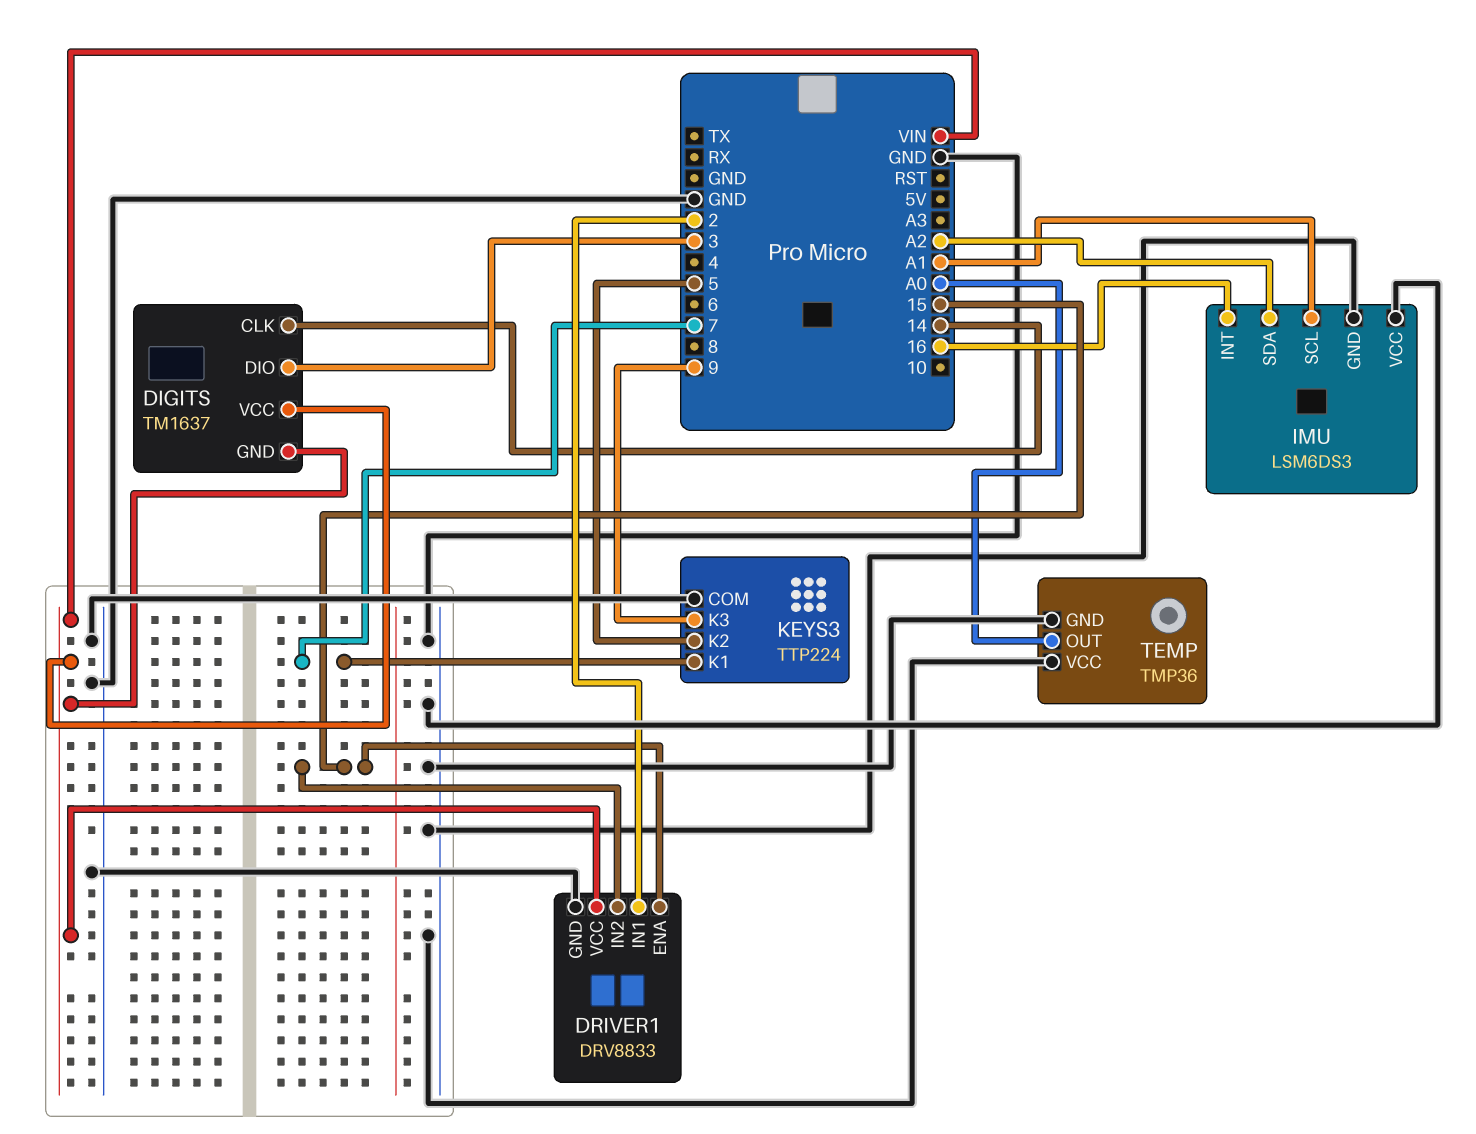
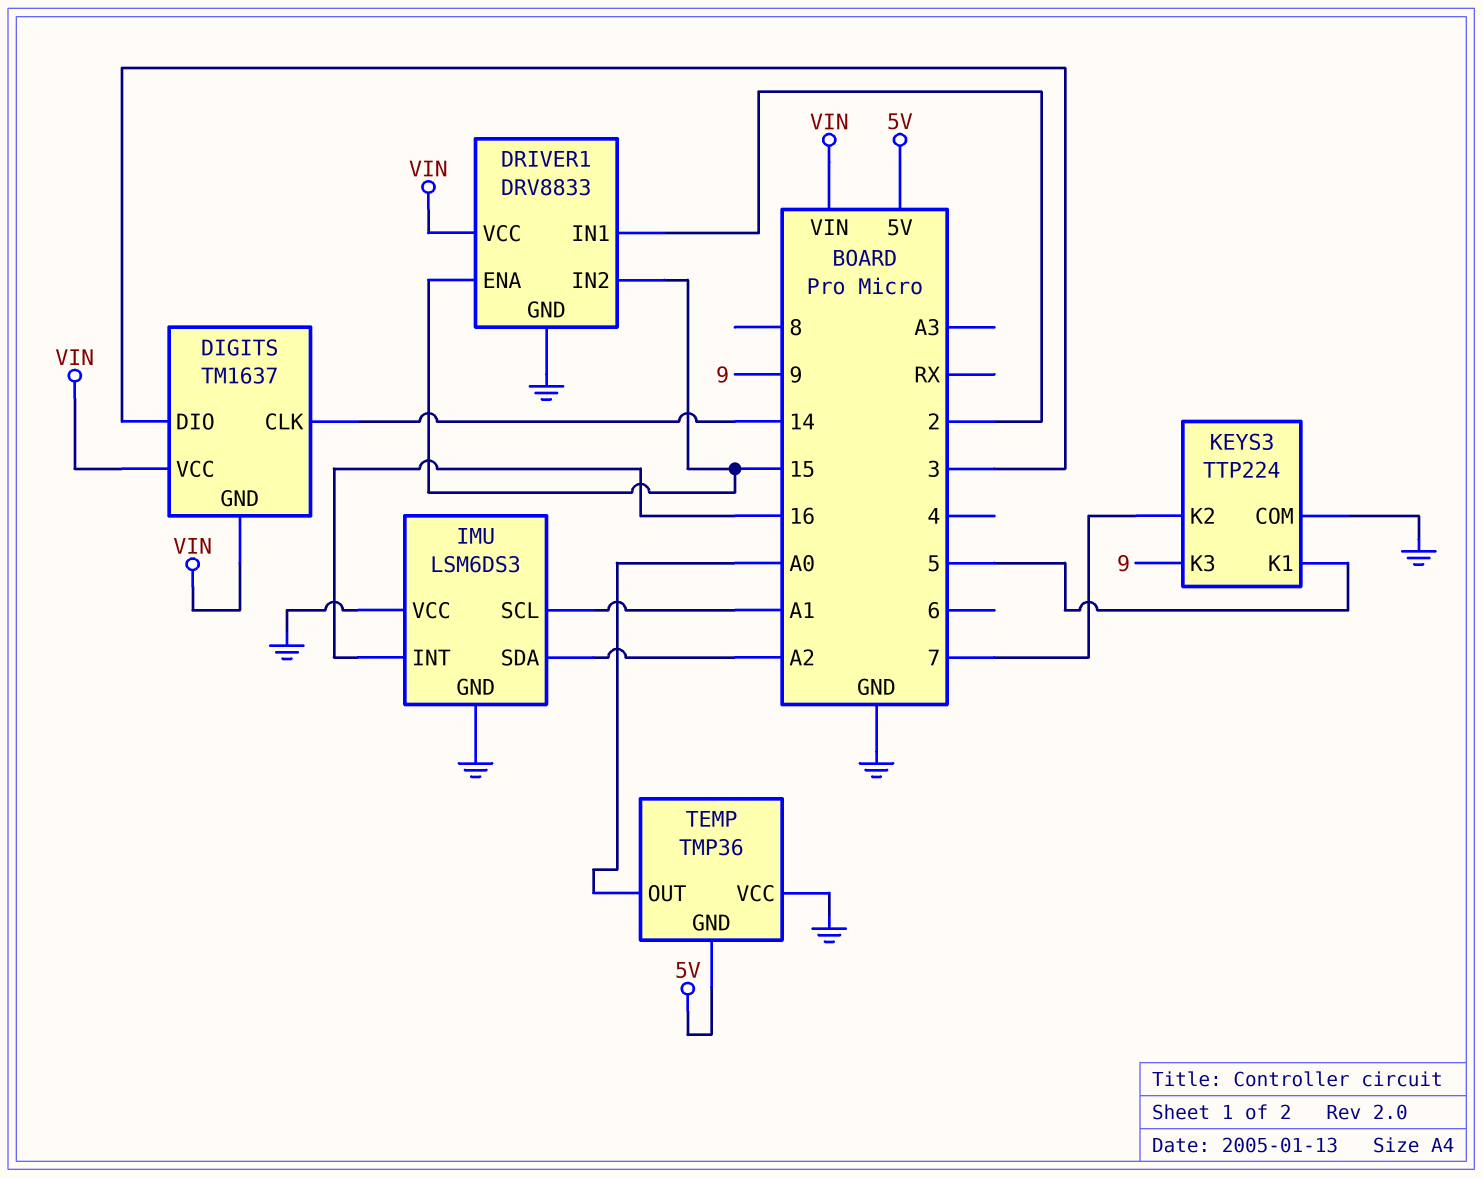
KEYS3 pin K1: 7 -> 5
KEYS3 pin K2: 5 -> 7
TEMP pin GND: GND -> 5V

